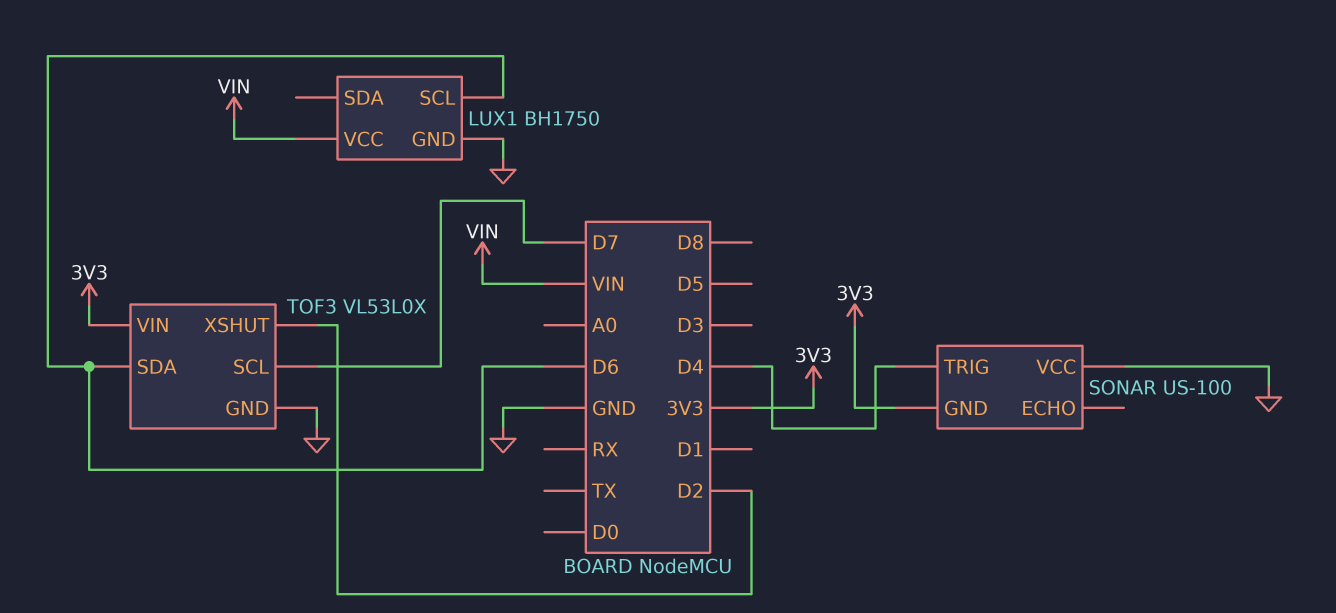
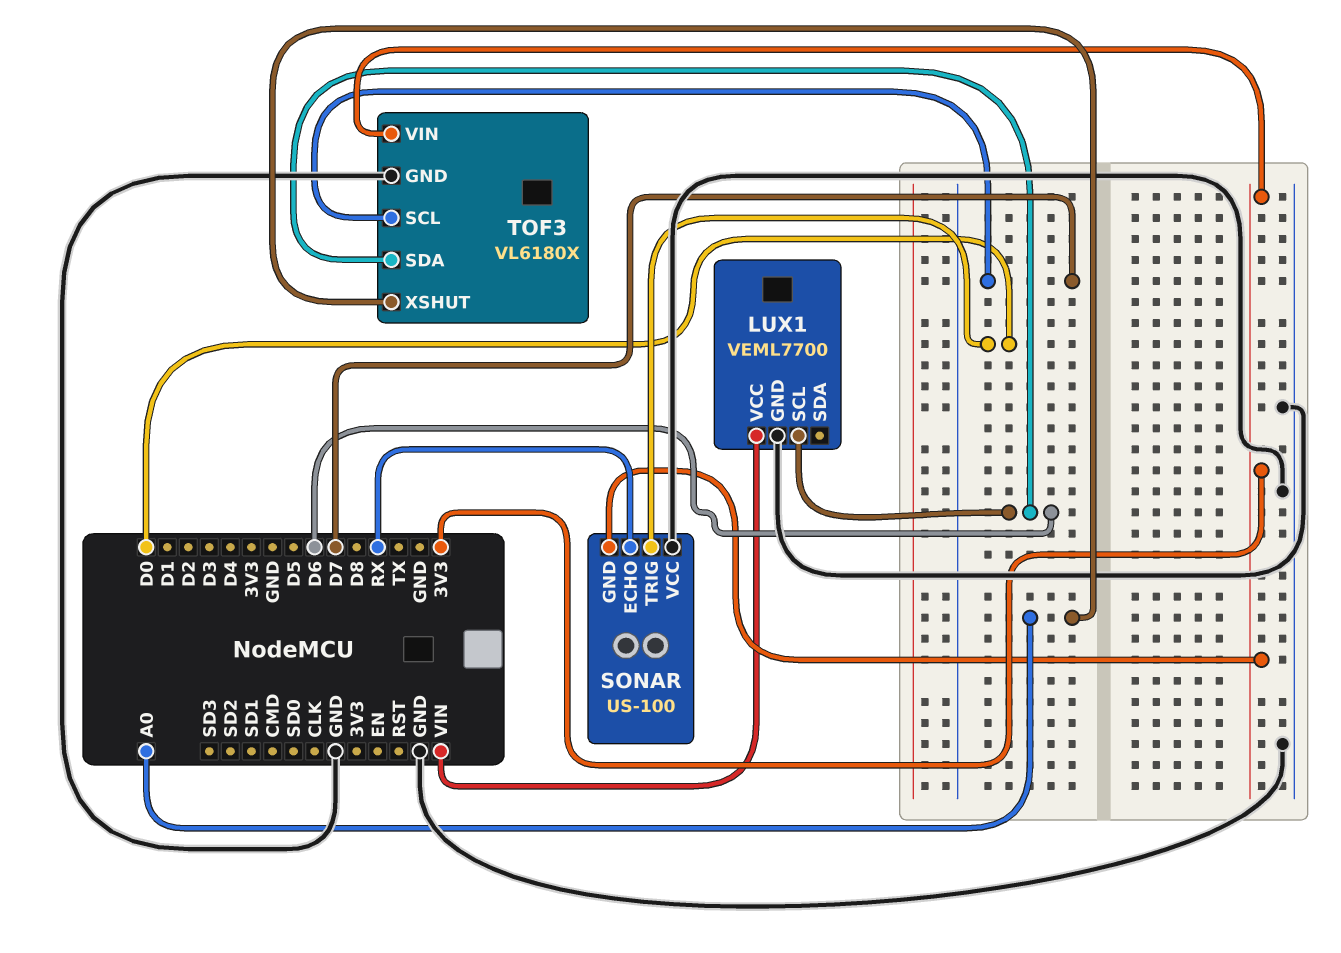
LUX1: BH1750 -> VEML7700
SONAR pin ECHO: none -> RX
SONAR pin TRIG: D4 -> D0
TOF3: VL53L0X -> VL6180X
TOF3 pin XSHUT: D2 -> A0

